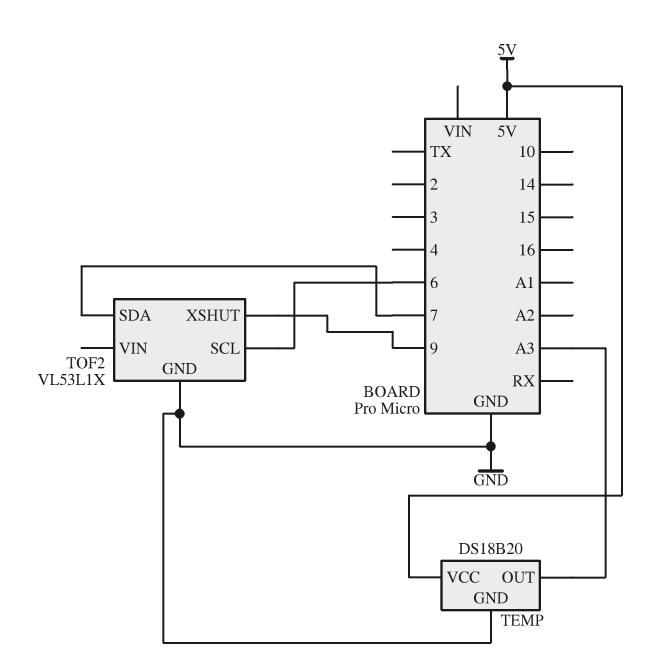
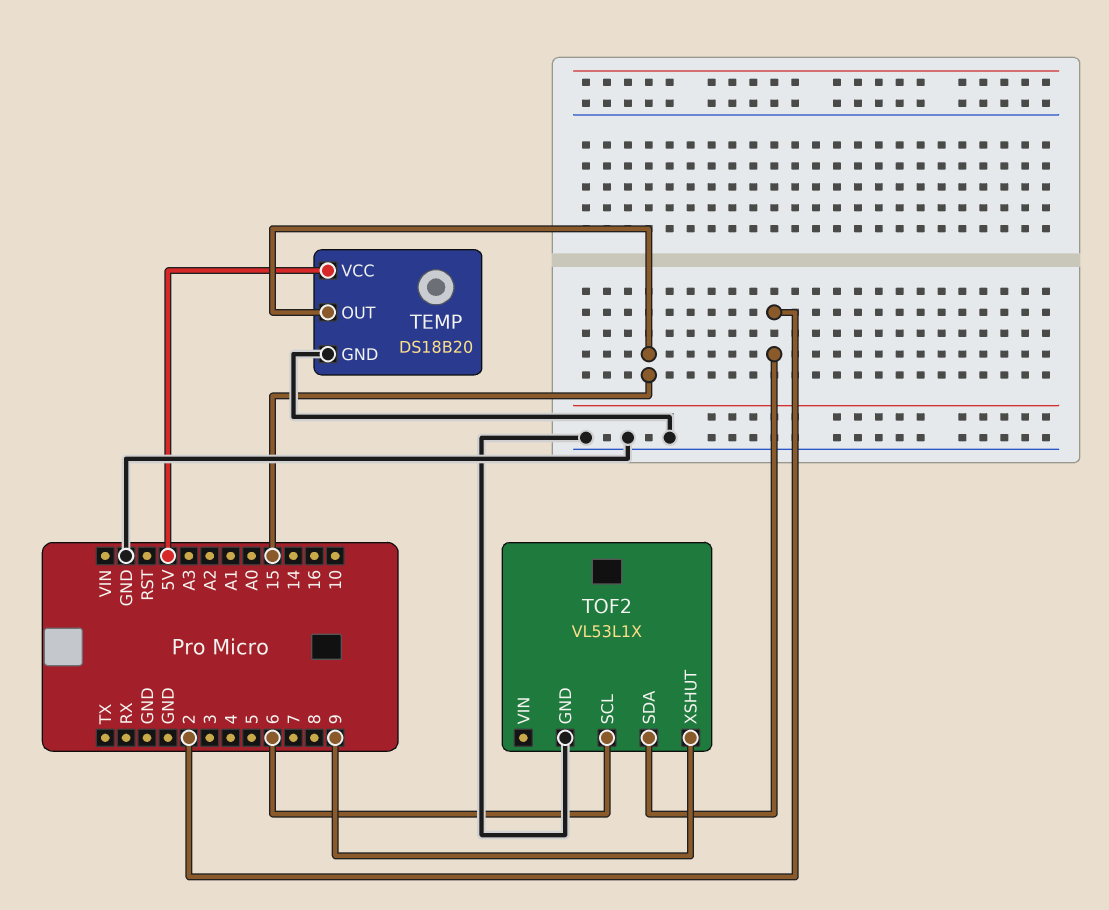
TEMP pin OUT: A3 -> 15
TOF2 pin SDA: 7 -> 2

